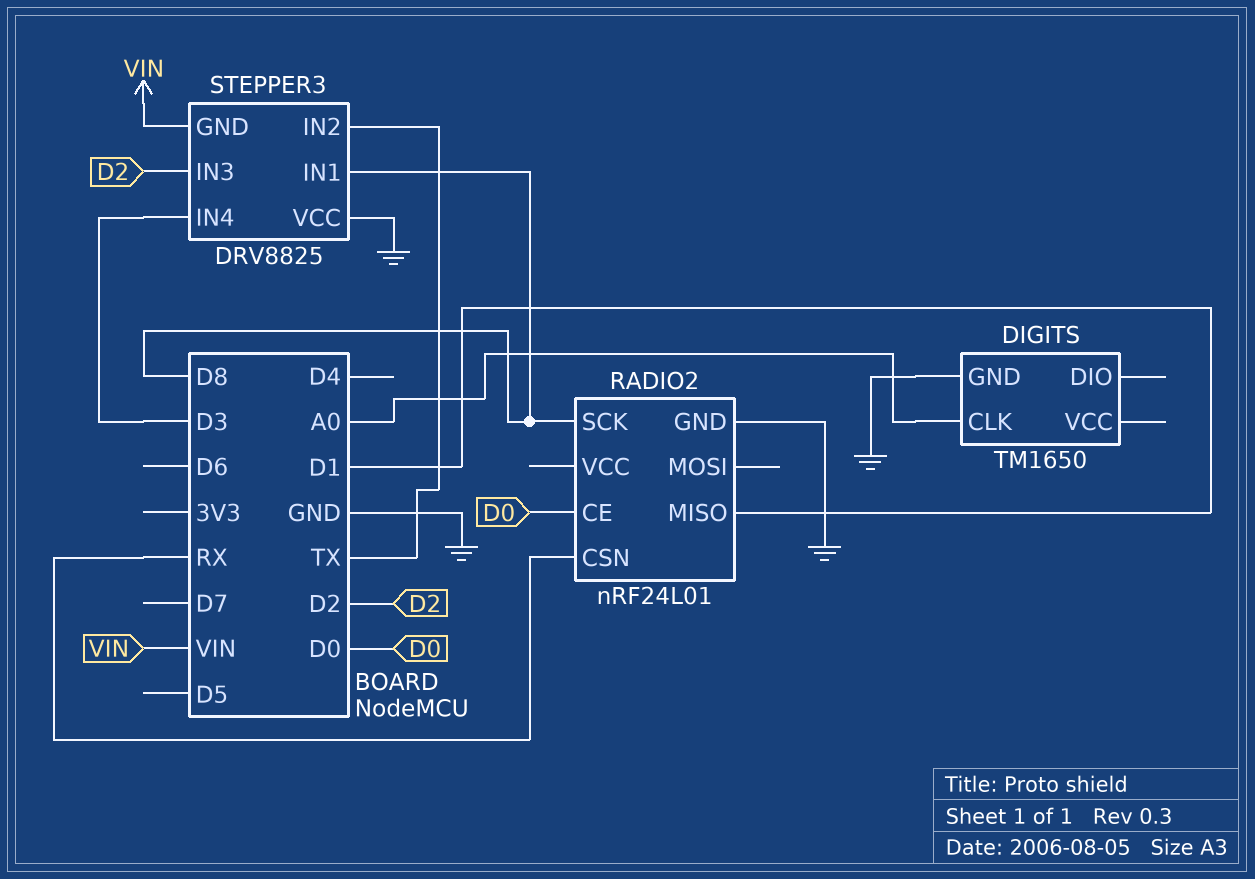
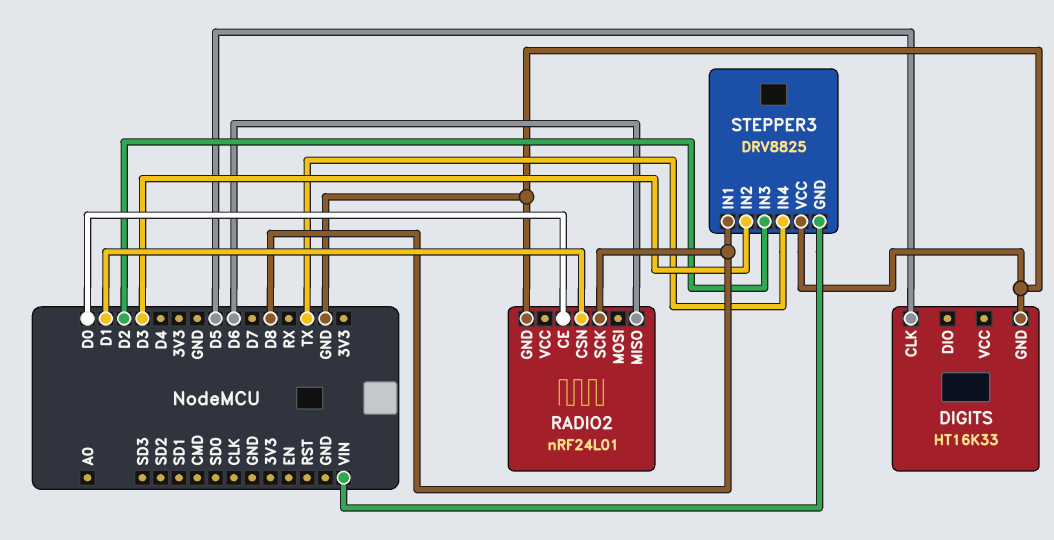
DIGITS: TM1650 -> HT16K33
DIGITS pin CLK: A0 -> D5
RADIO2 pin CSN: RX -> D1
RADIO2 pin MISO: D1 -> D6
STEPPER3 pin IN2: TX -> D3
STEPPER3 pin IN4: D3 -> TX

